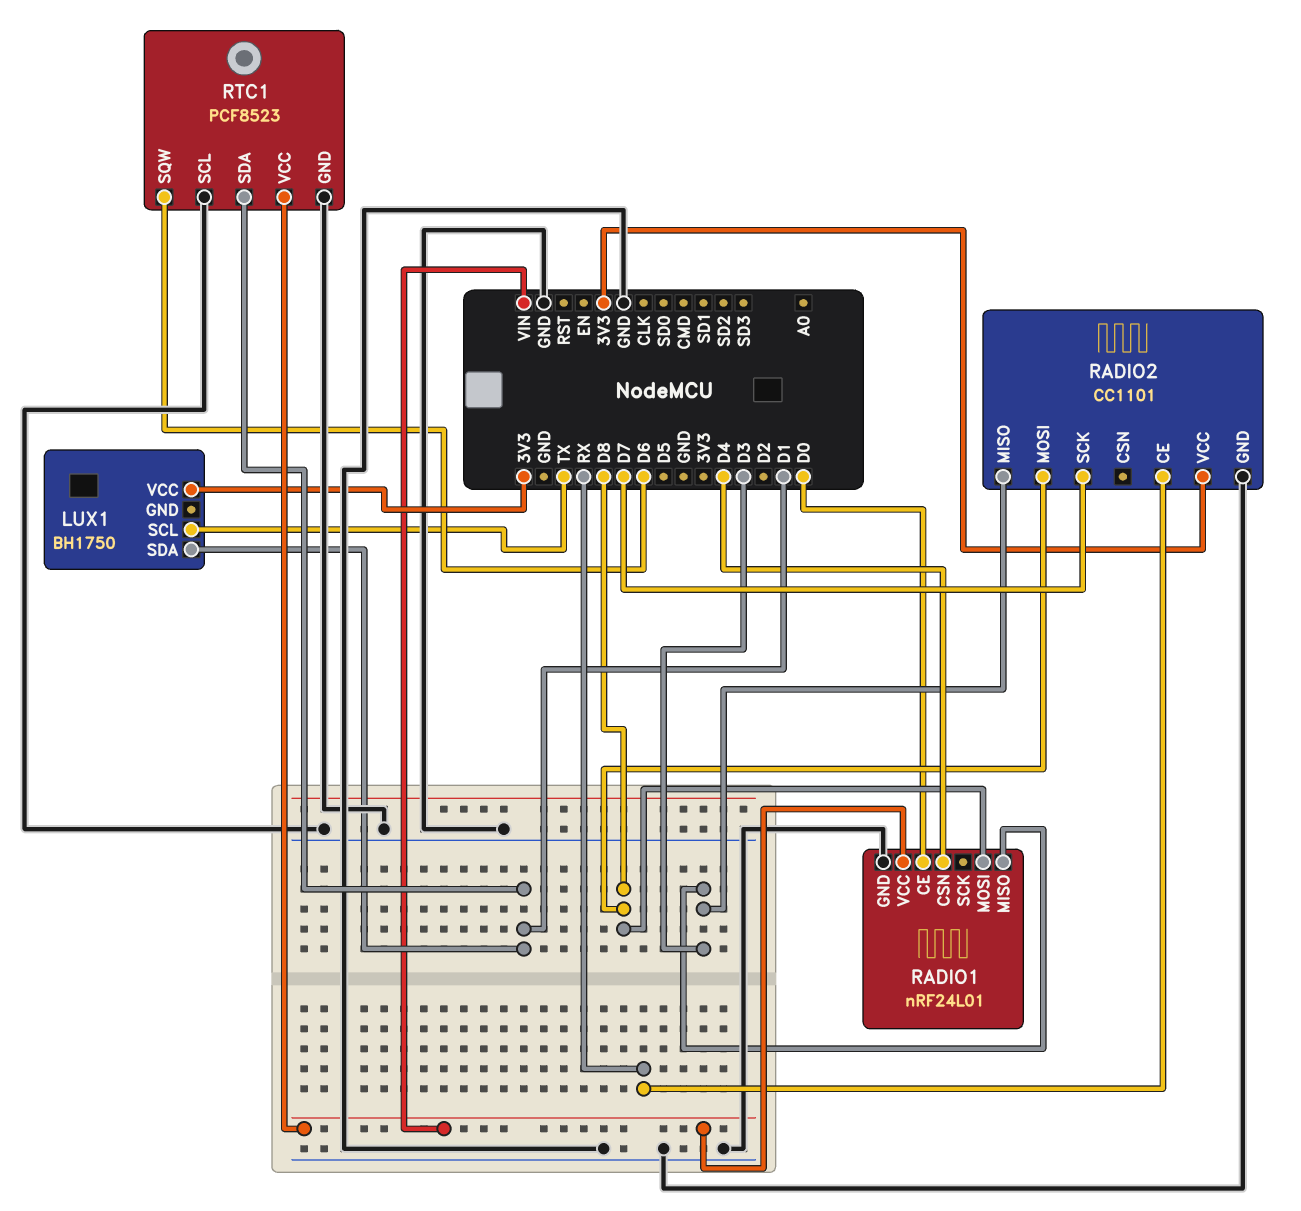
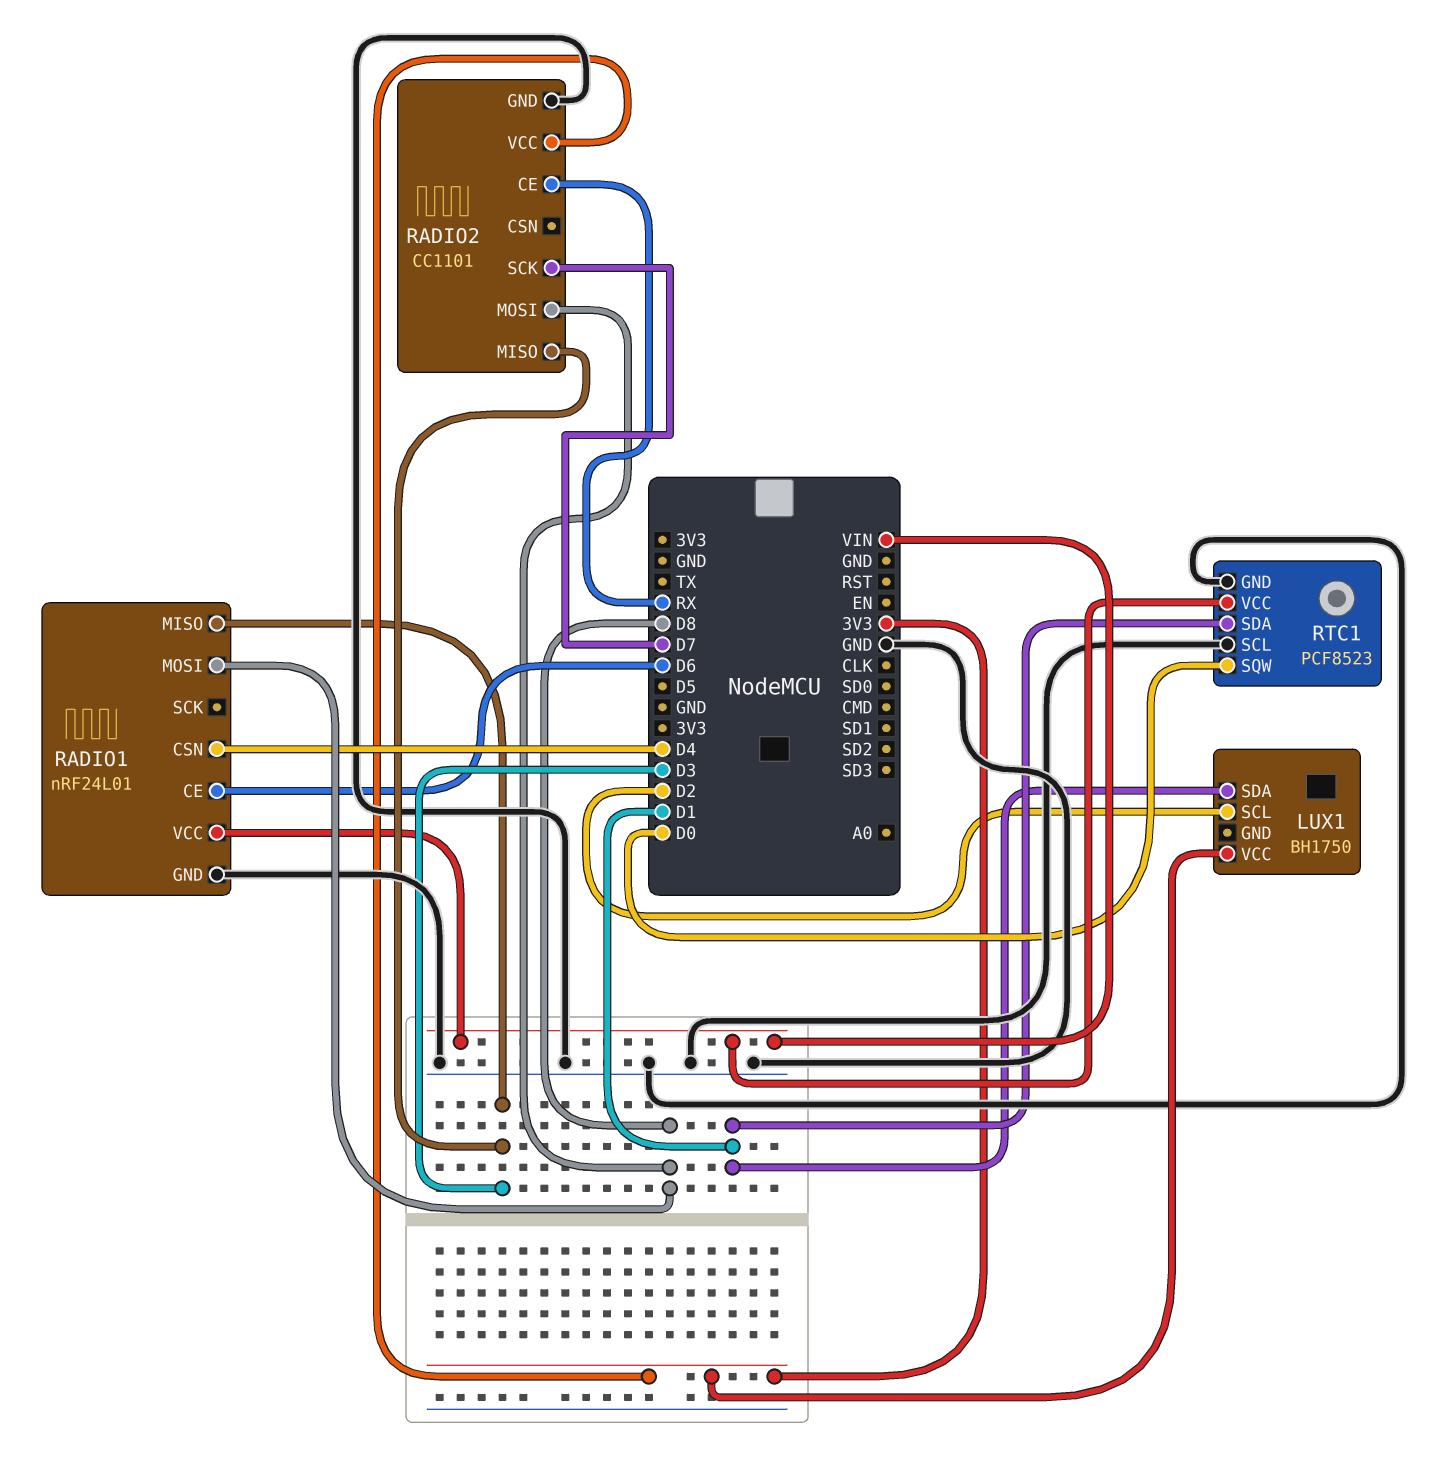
LUX1 pin SCL: TX -> D2
RADIO1 pin CE: D0 -> D6
RTC1 pin SQW: D6 -> D0

